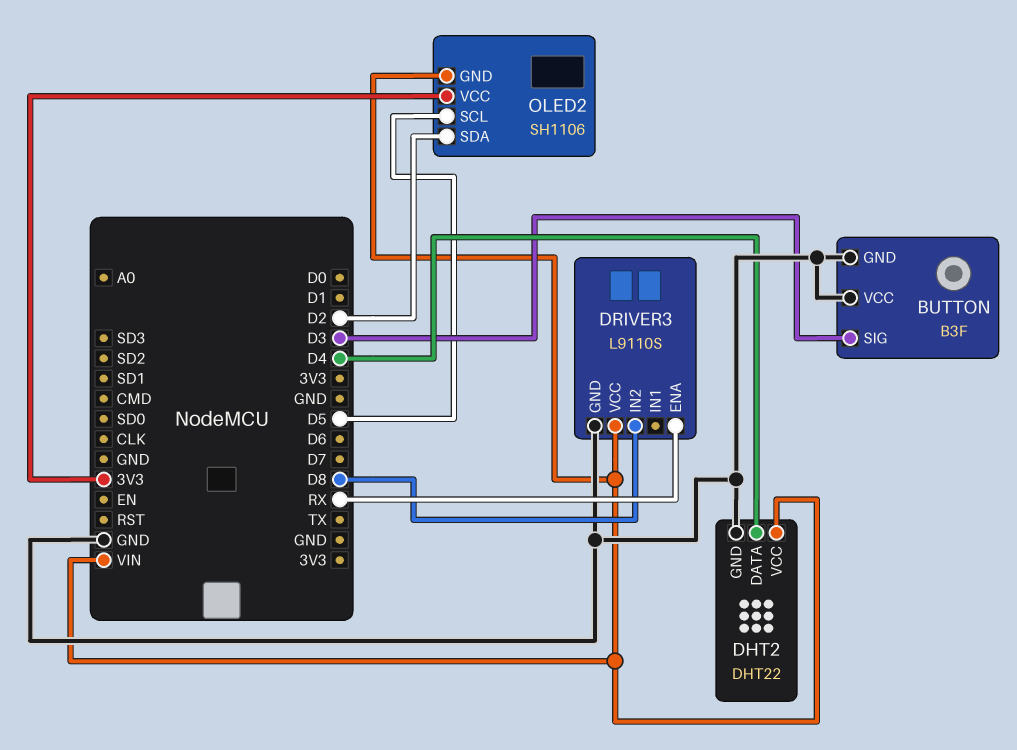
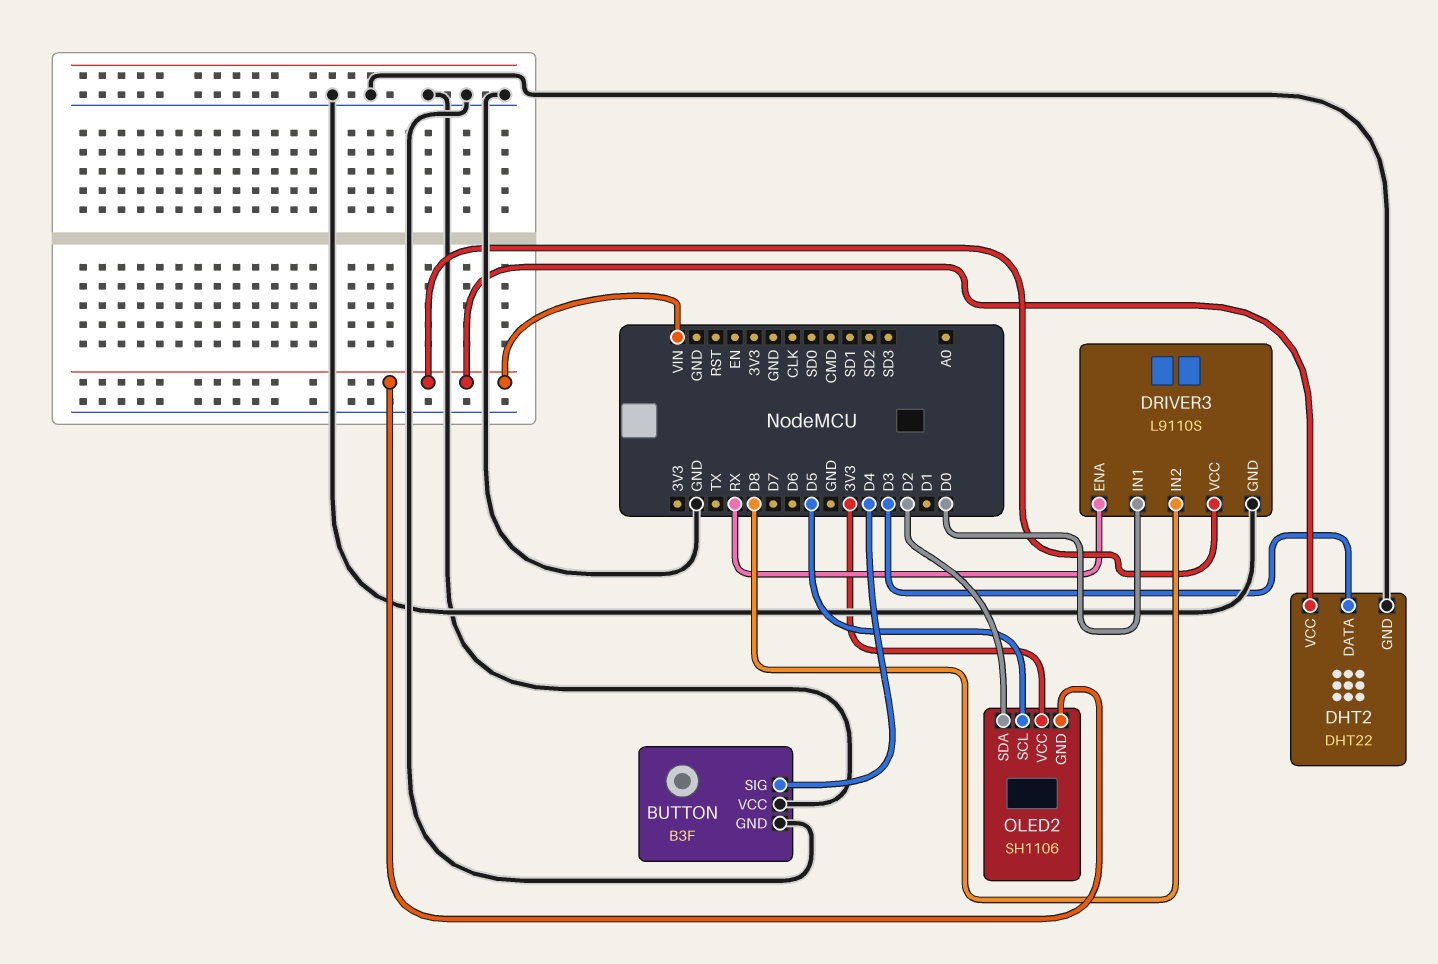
BUTTON pin SIG: D3 -> D4
DHT2 pin DATA: D4 -> D3
DRIVER3 pin IN1: none -> D0

